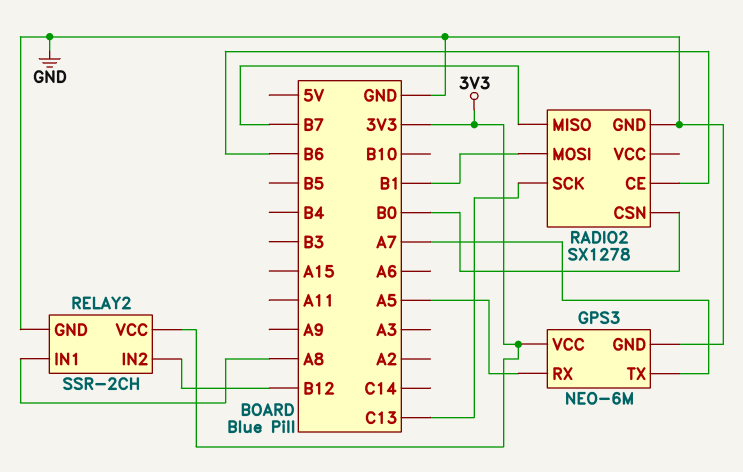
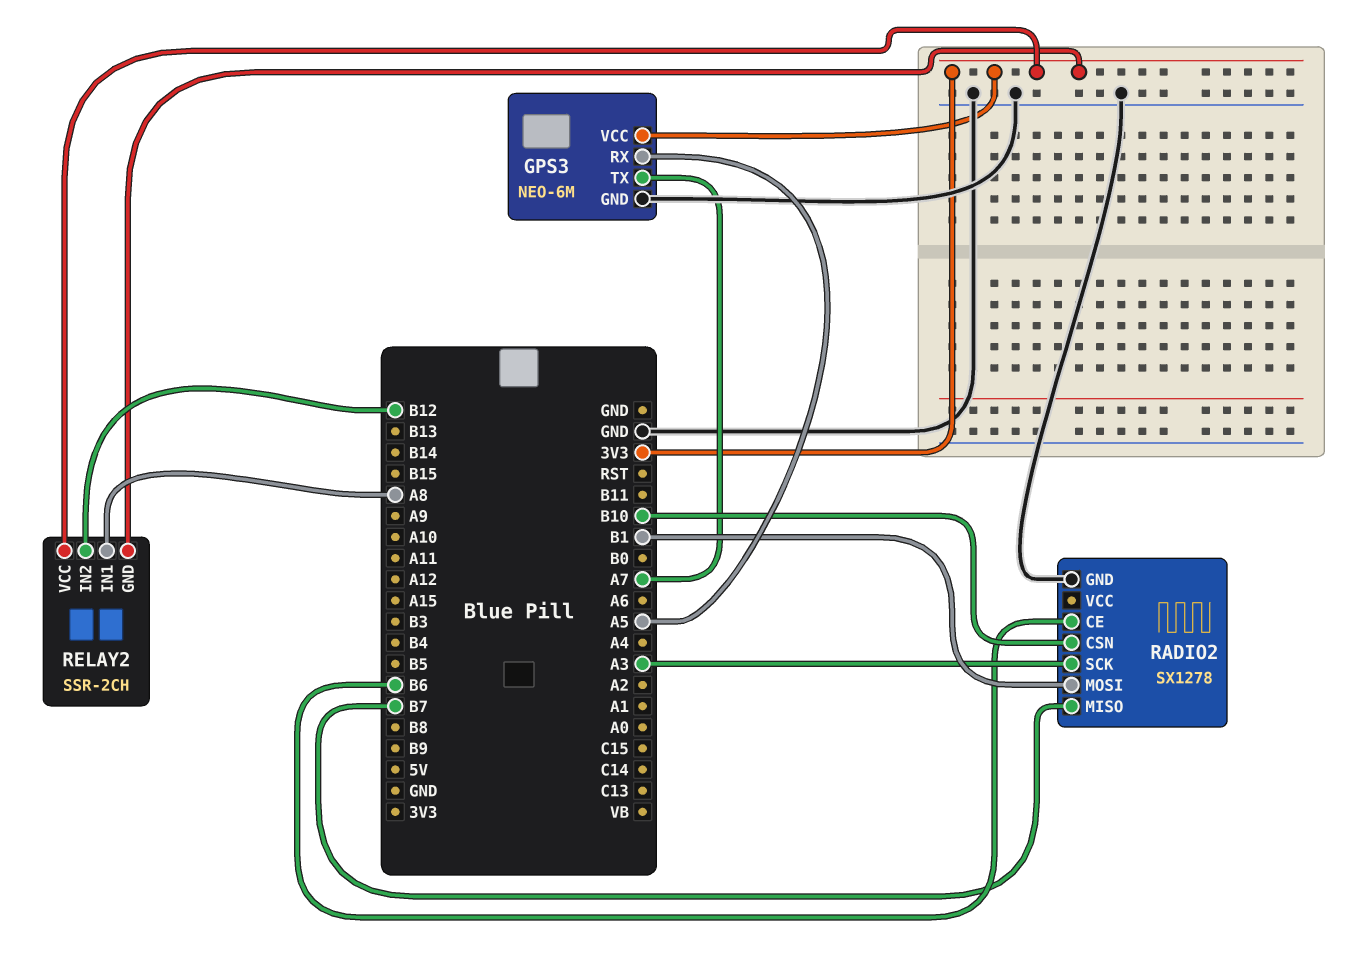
RADIO2 pin CSN: B0 -> B10
RADIO2 pin SCK: C13 -> A3
RELAY2 pin GND: GND -> 3V3

